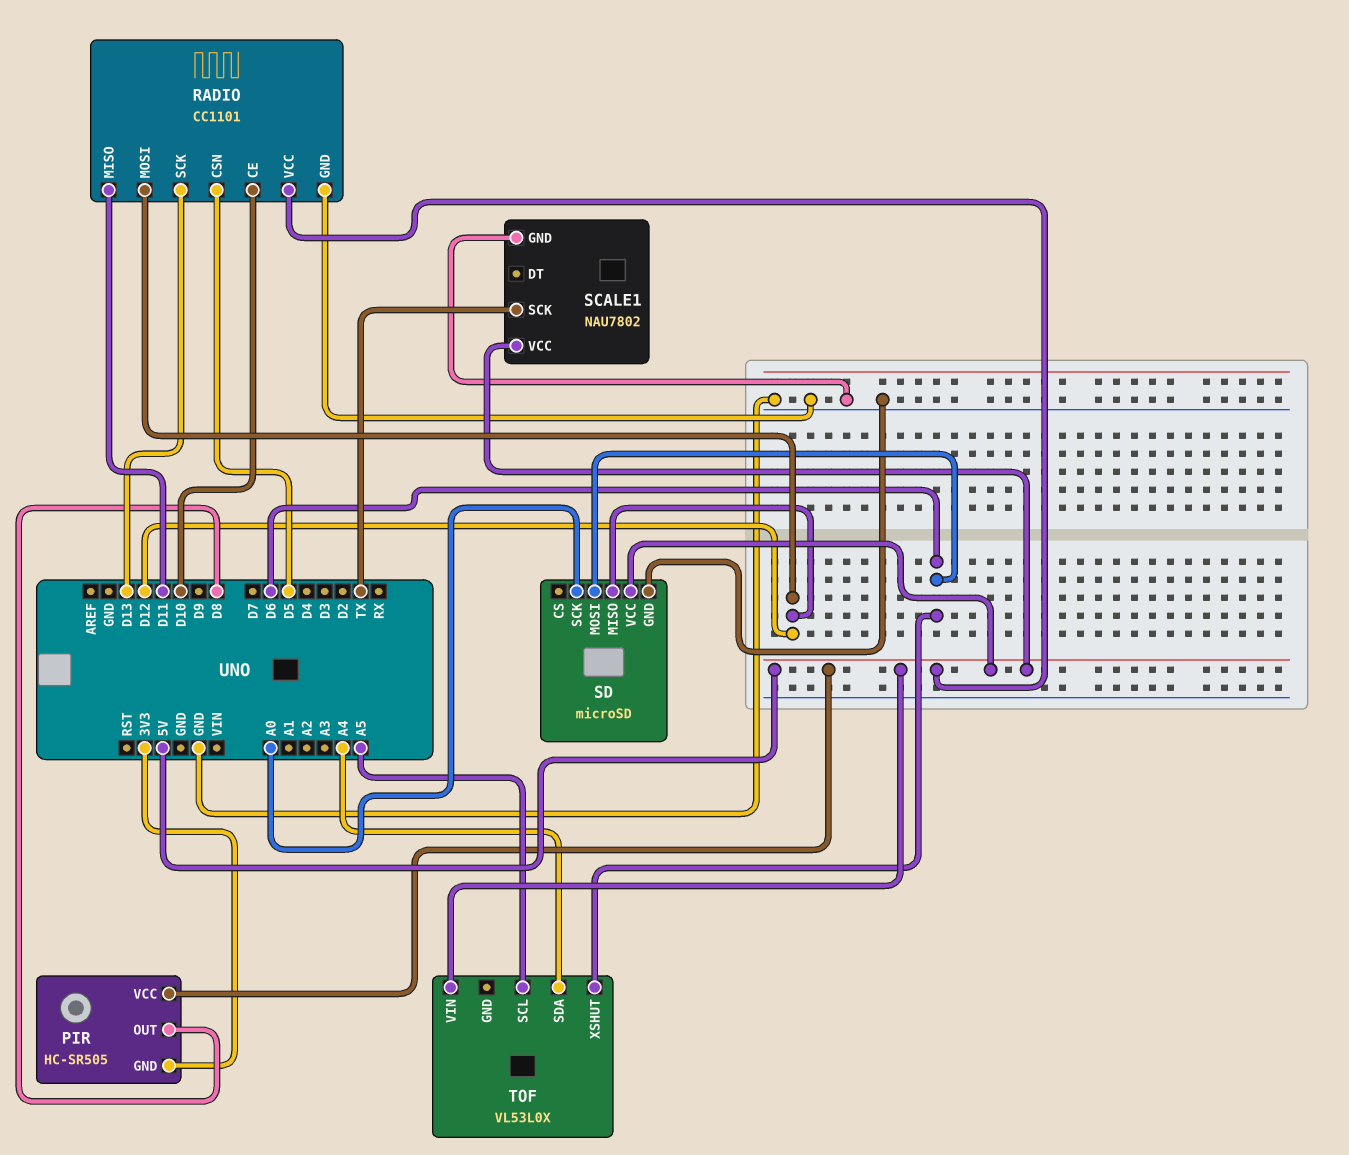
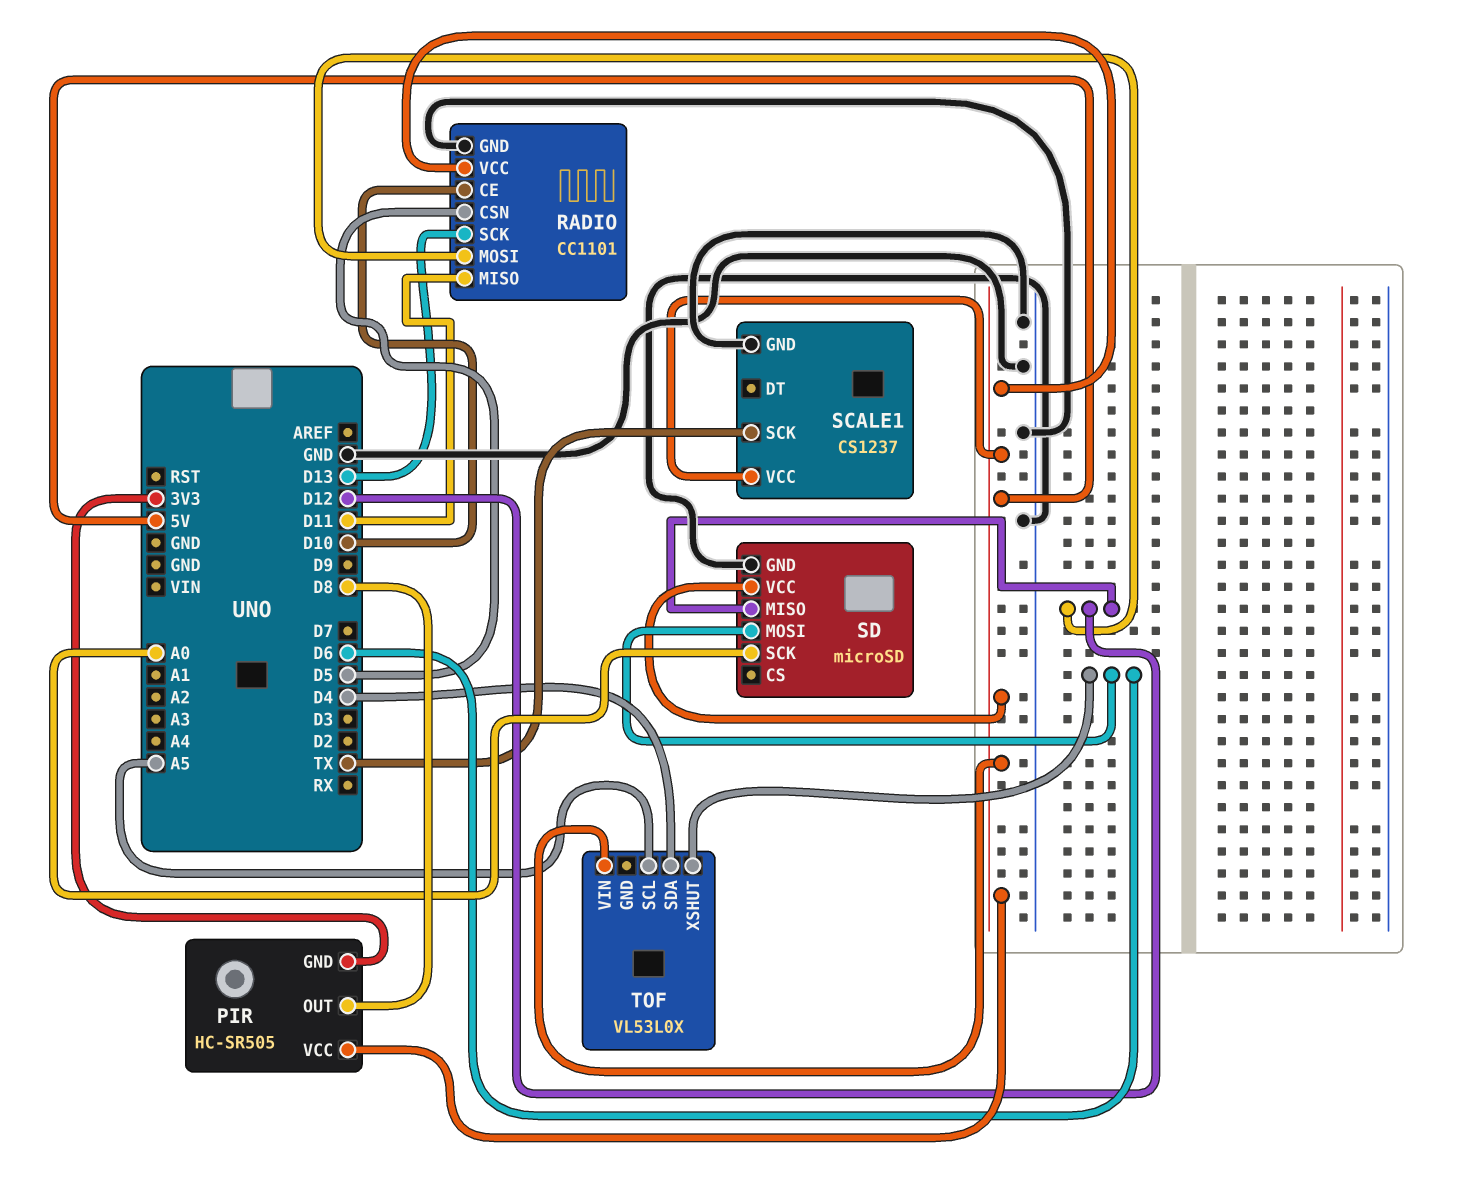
SCALE1: NAU7802 -> CS1237
TOF pin SDA: A4 -> D4

